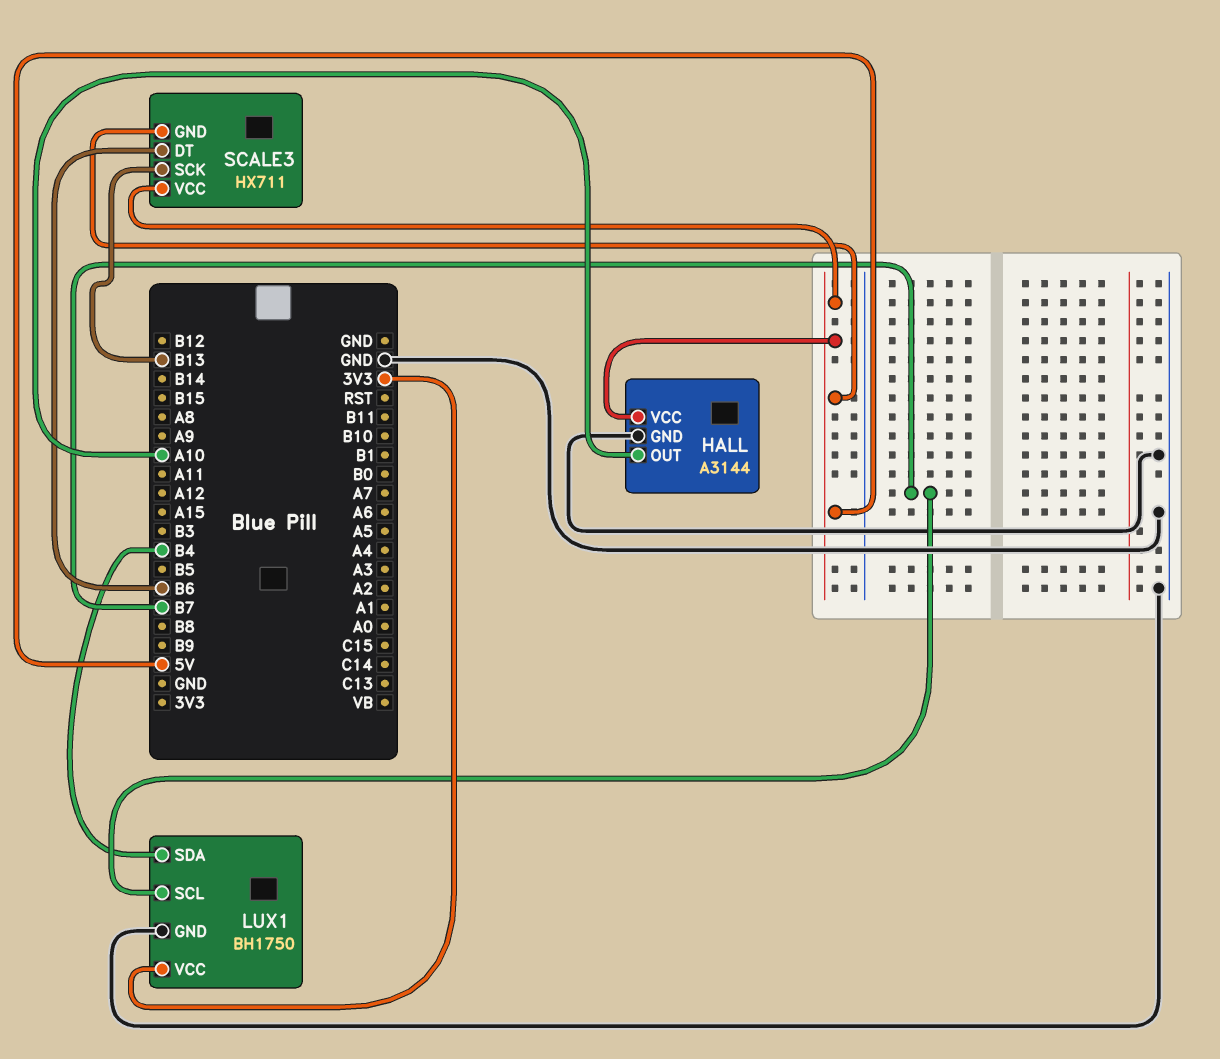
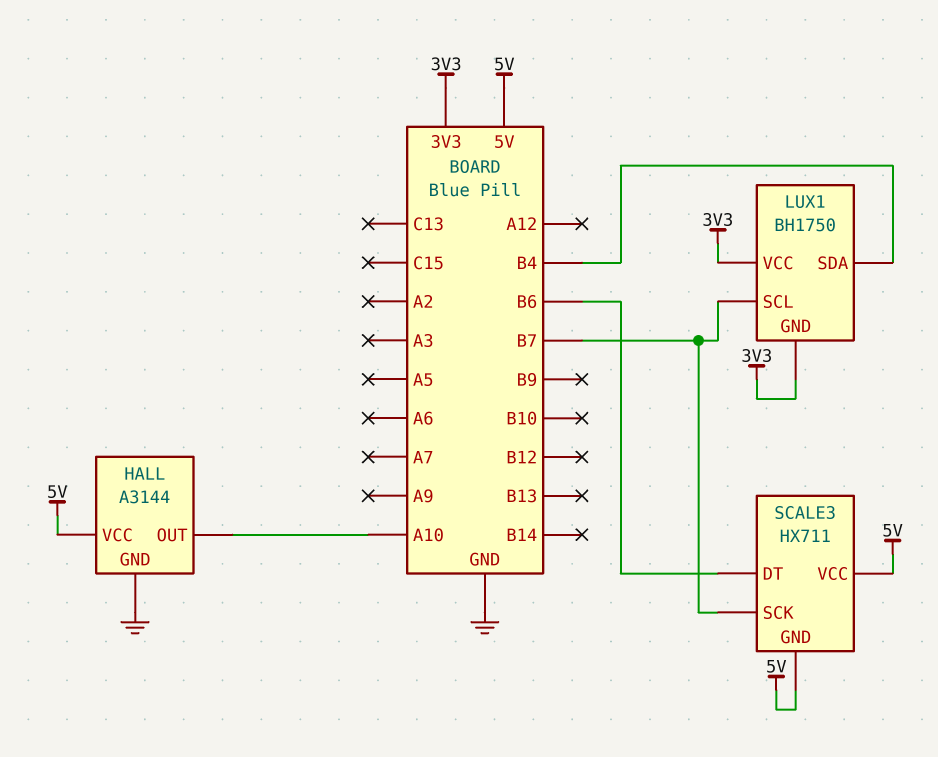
LUX1 pin GND: GND -> 3V3
SCALE3 pin SCK: B13 -> B7

